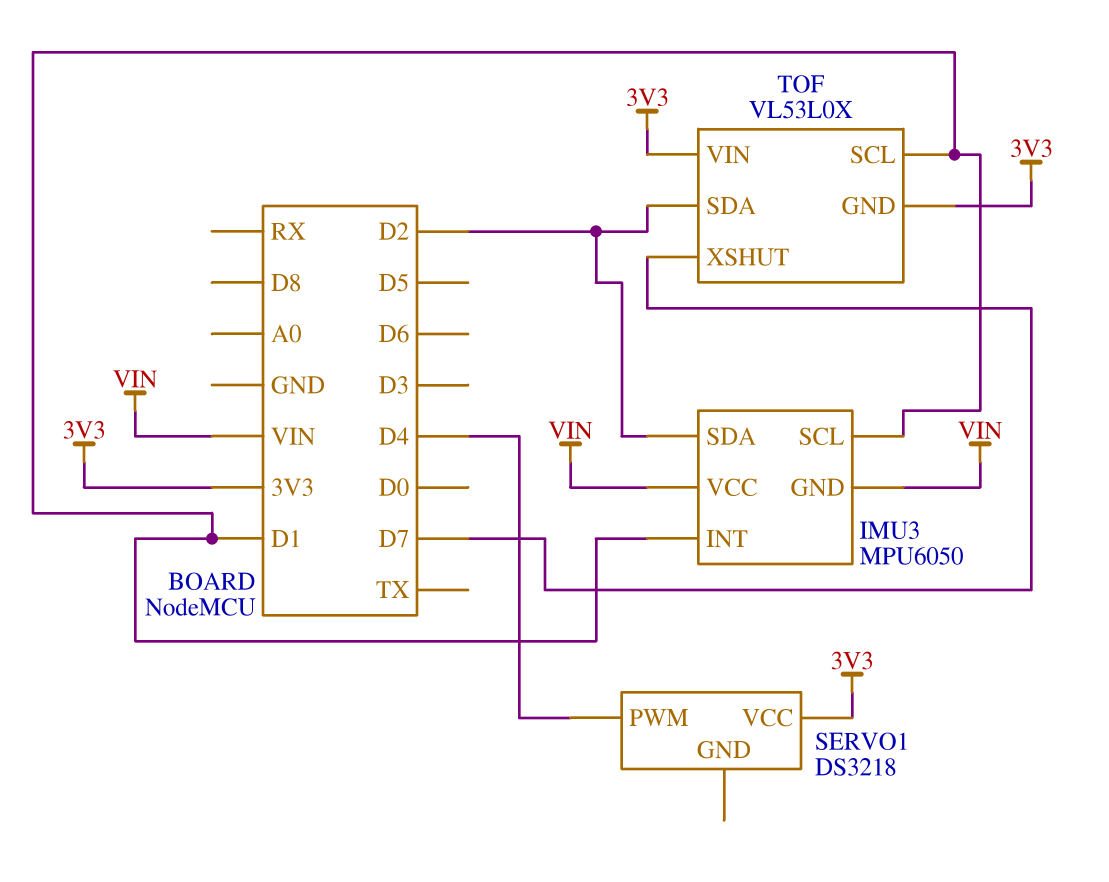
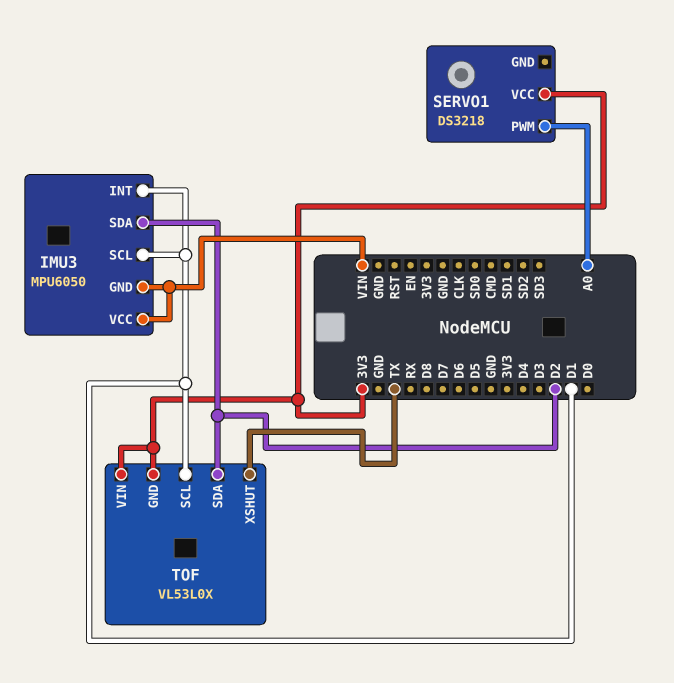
SERVO1 pin PWM: D4 -> A0
TOF pin XSHUT: D7 -> TX

